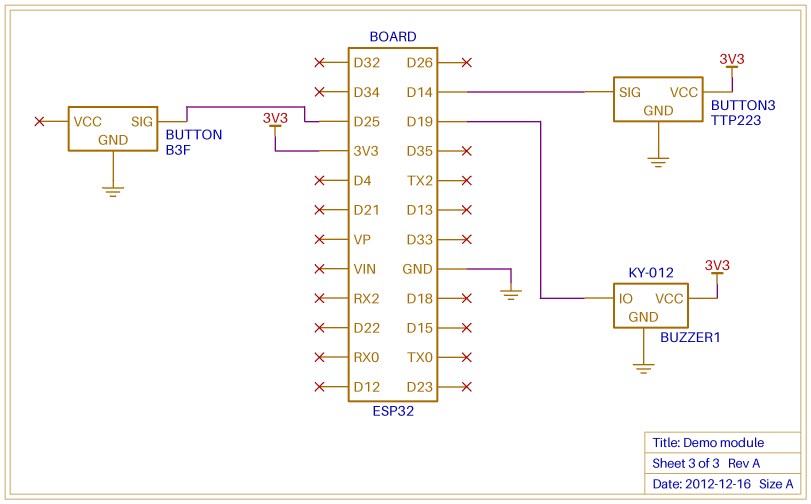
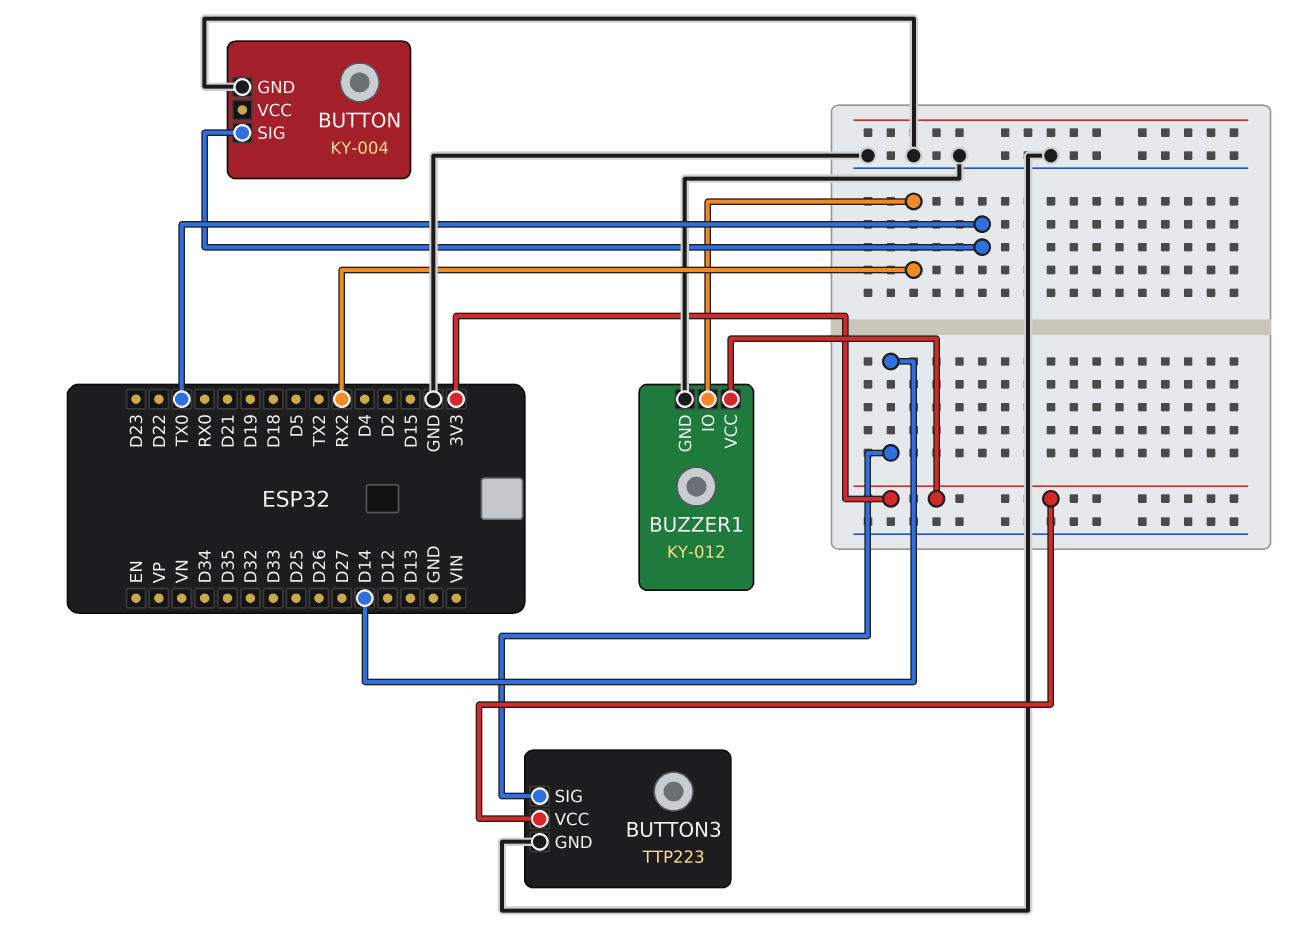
BUTTON: B3F -> KY-004
BUTTON pin SIG: D25 -> TX0
BUZZER1 pin IO: D19 -> RX2

